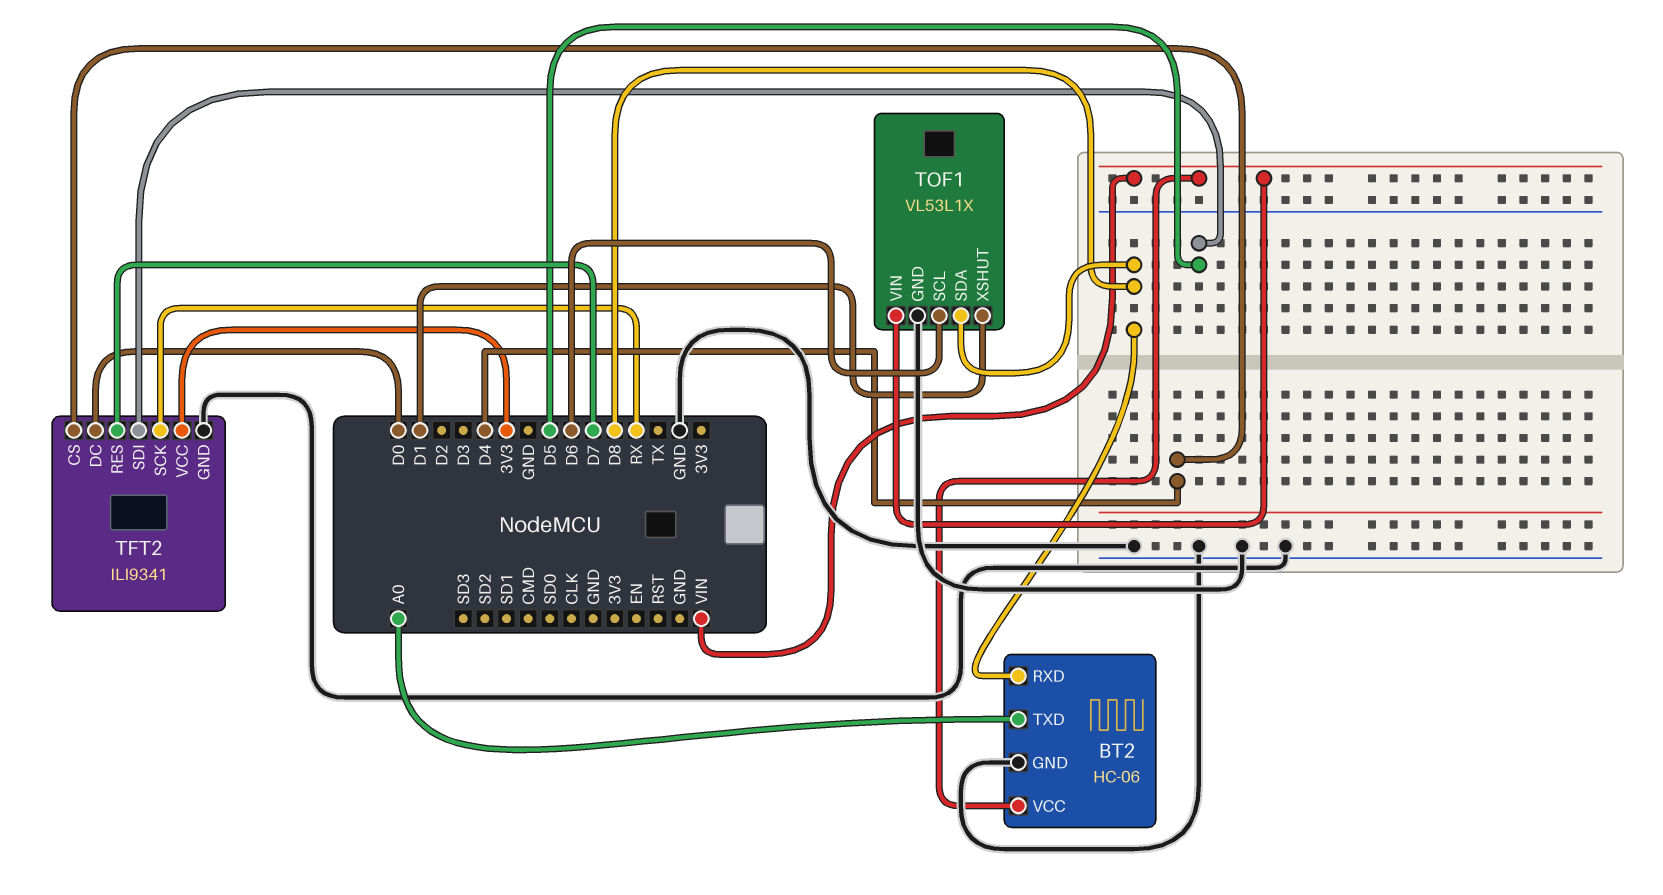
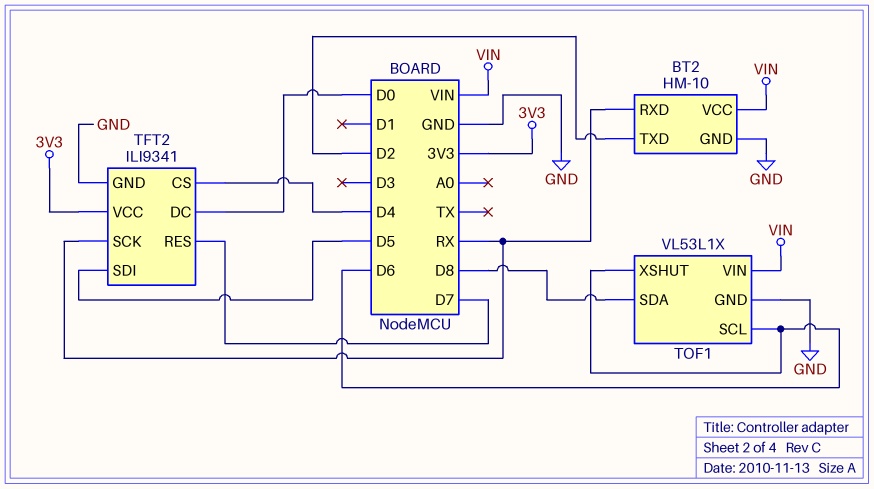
BT2: HC-06 -> HM-10
BT2 pin RXD: D8 -> RX
BT2 pin TXD: A0 -> D2
TOF1 pin XSHUT: D1 -> D6

